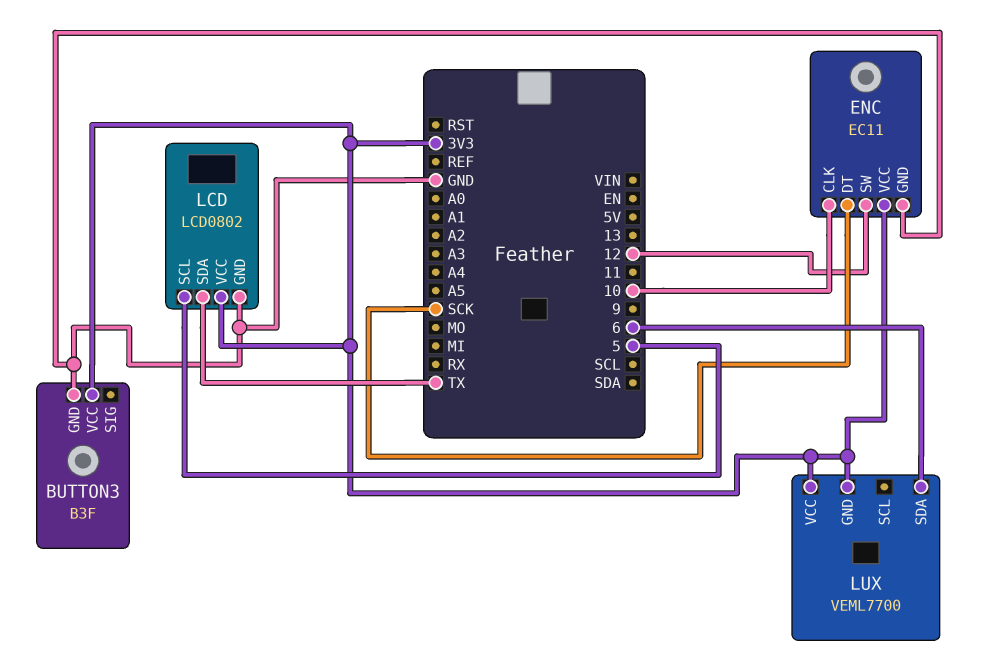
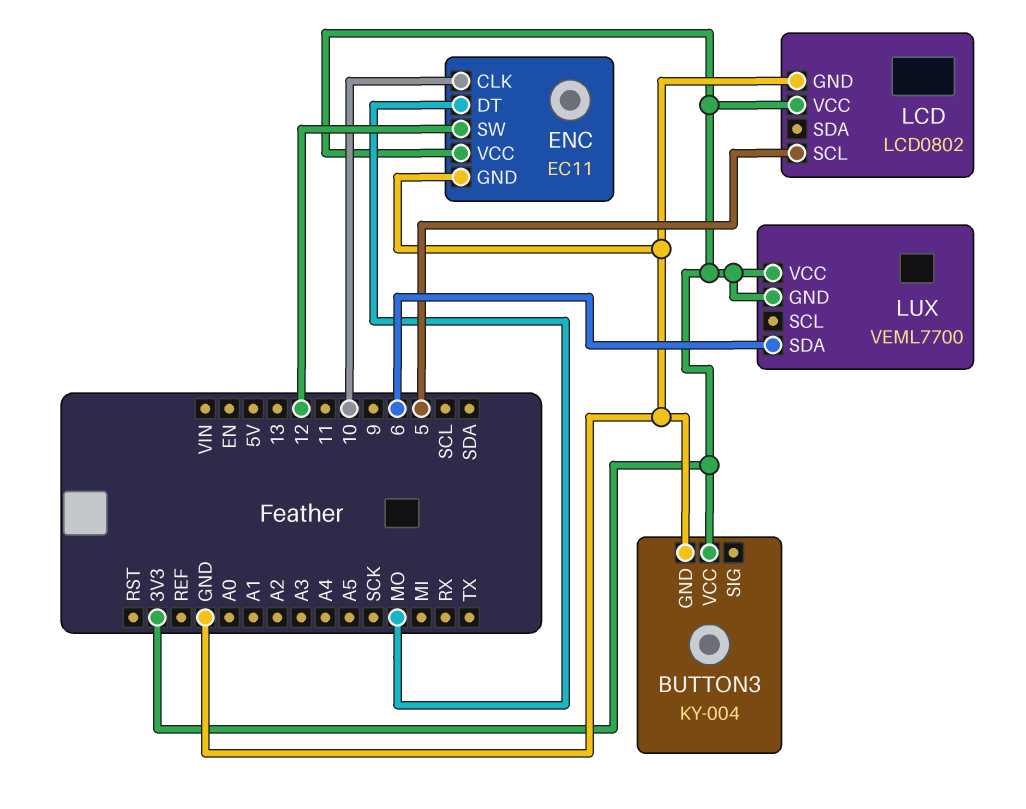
BUTTON3: B3F -> KY-004
ENC pin DT: SCK -> MO
LCD pin SDA: TX -> none

